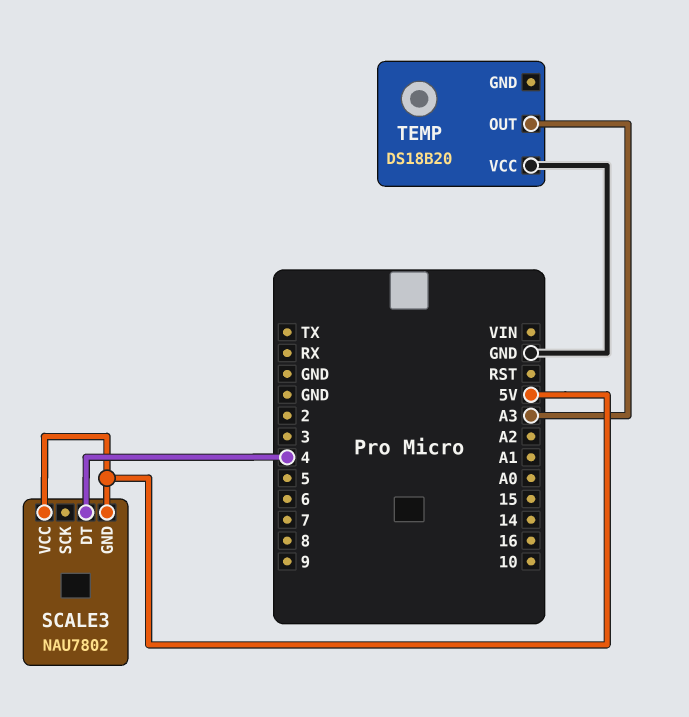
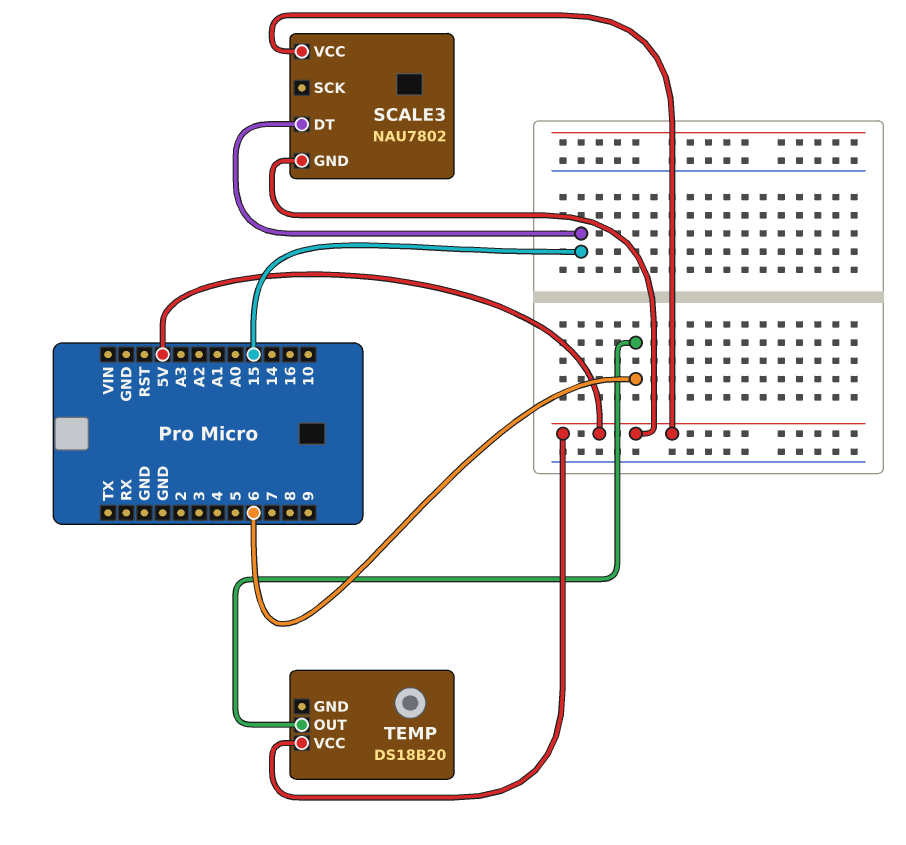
SCALE3 pin DT: 4 -> 15
TEMP pin OUT: A3 -> 6
TEMP pin VCC: GND -> 5V

